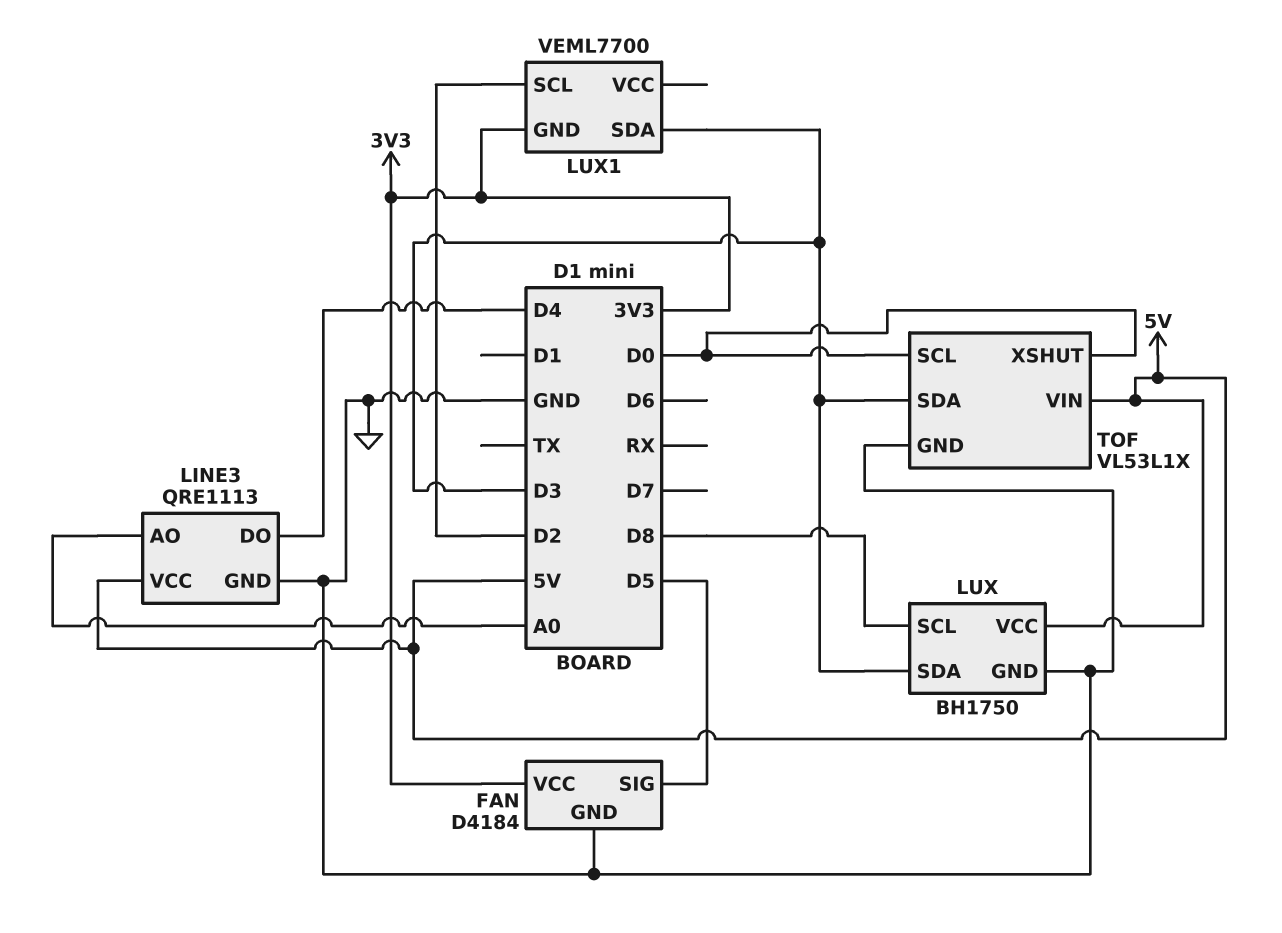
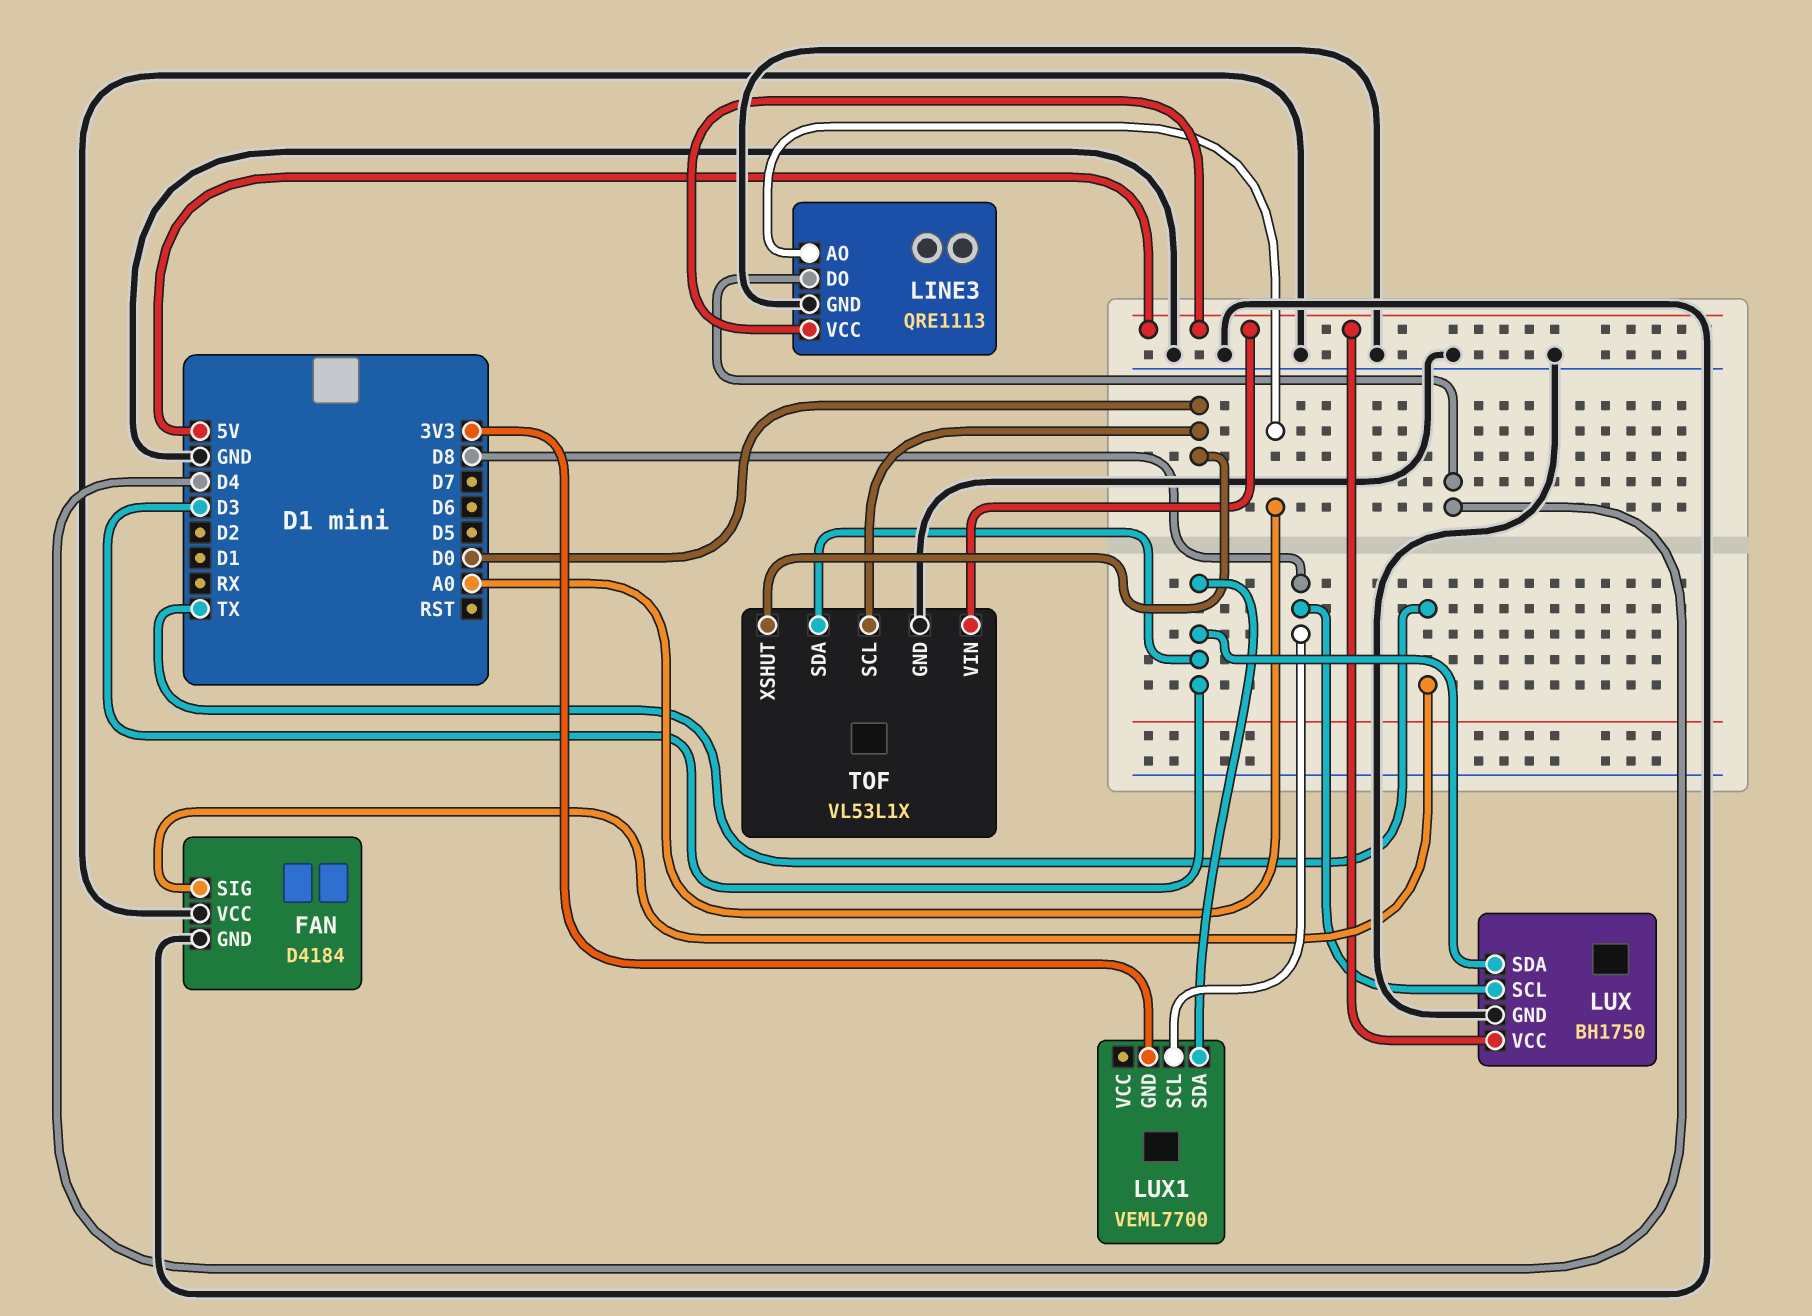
FAN pin SIG: D5 -> TX
FAN pin VCC: 3V3 -> GND
LUX1 pin SCL: D2 -> D8

